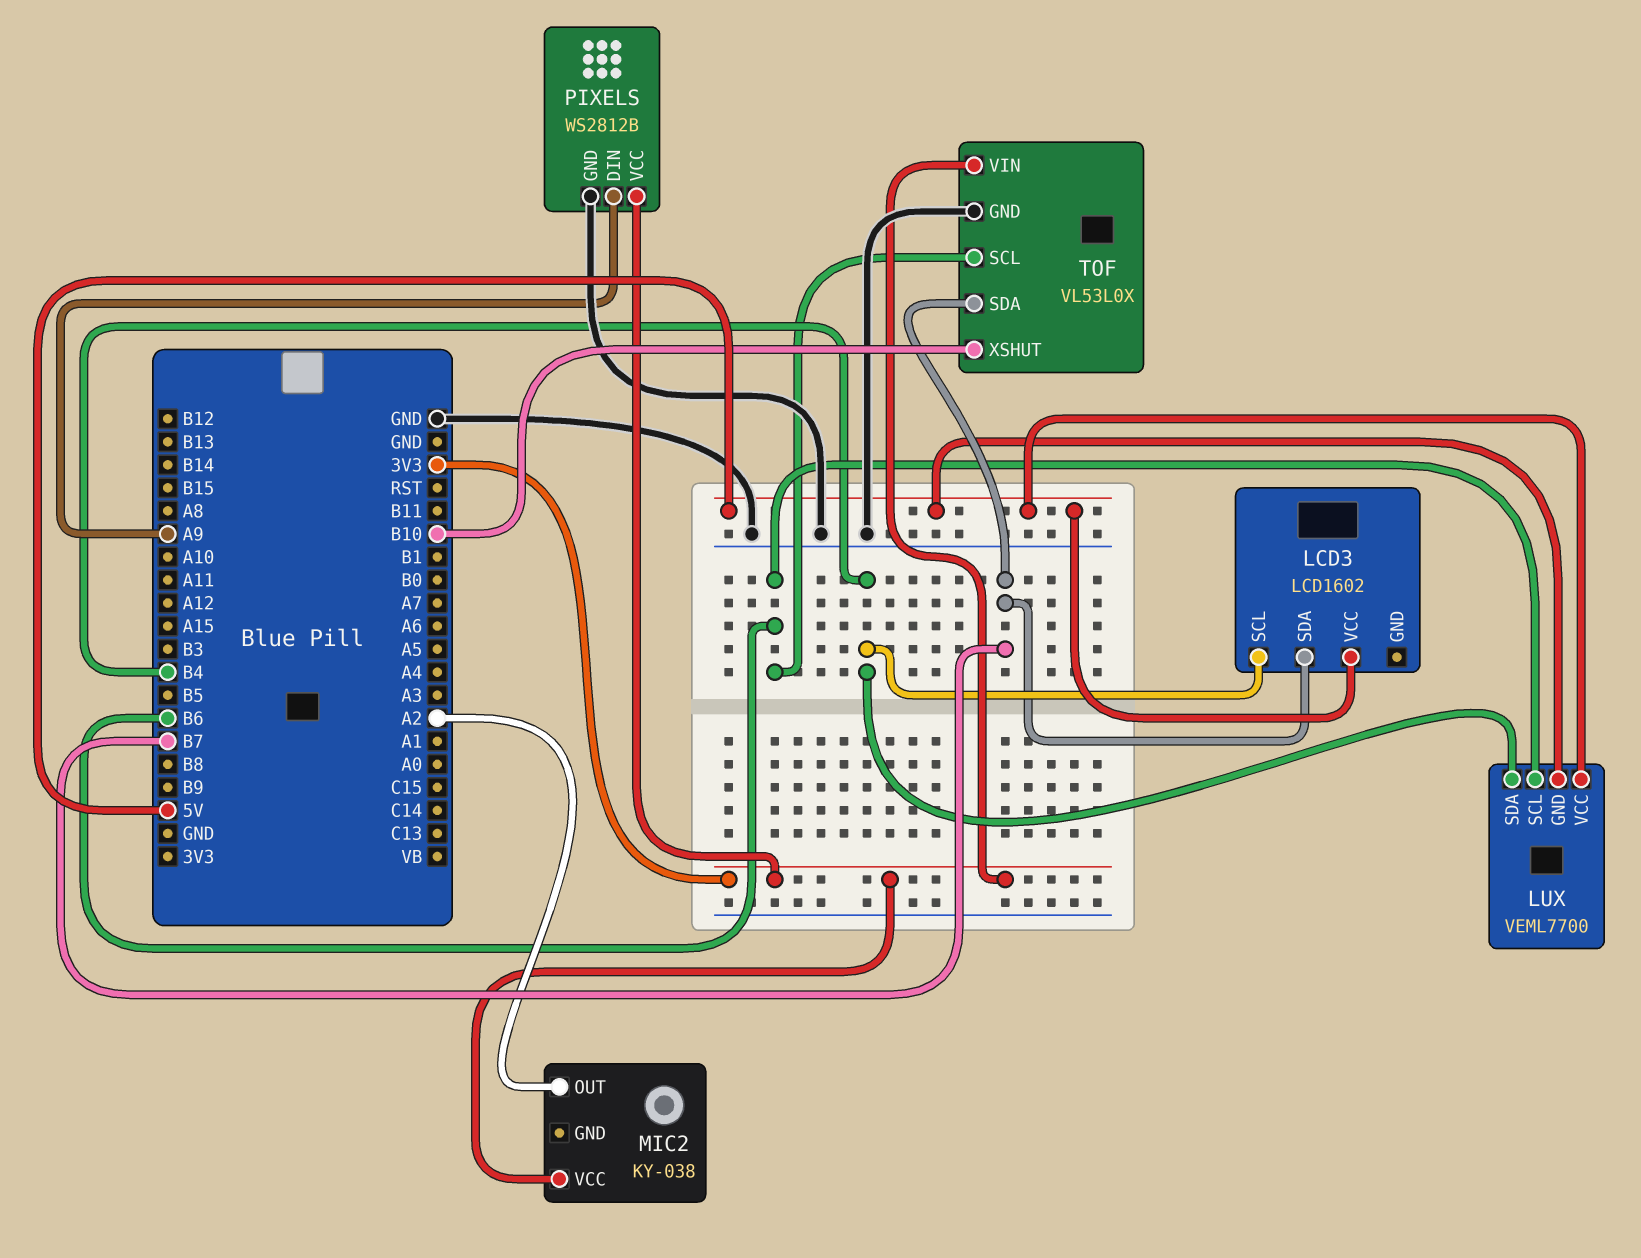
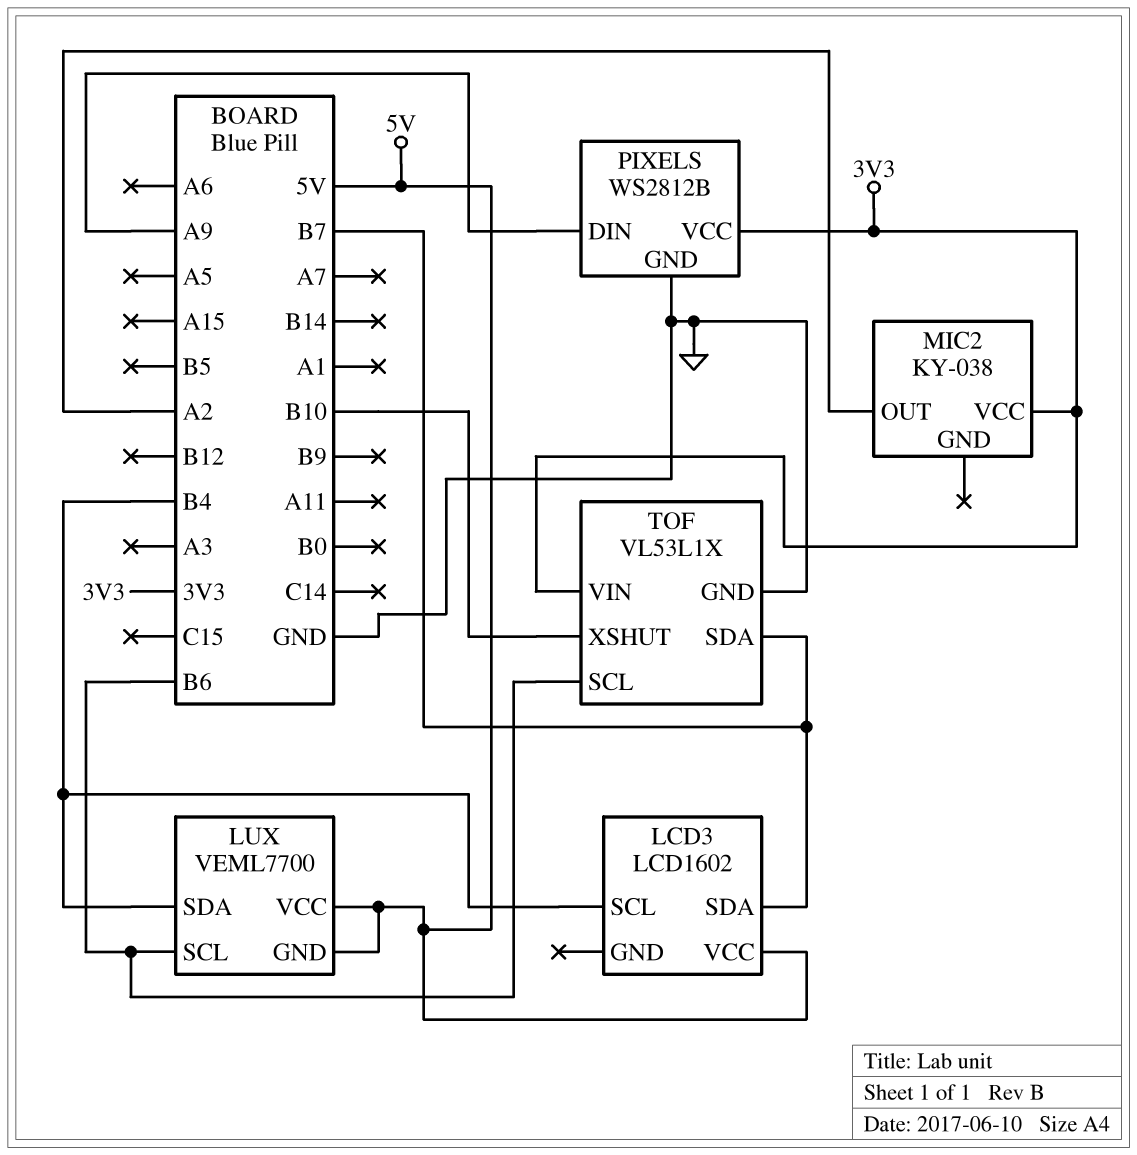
TOF: VL53L0X -> VL53L1X

